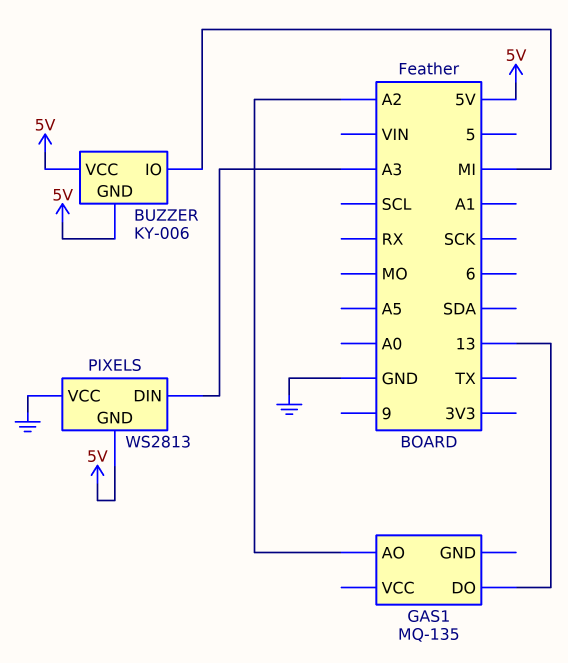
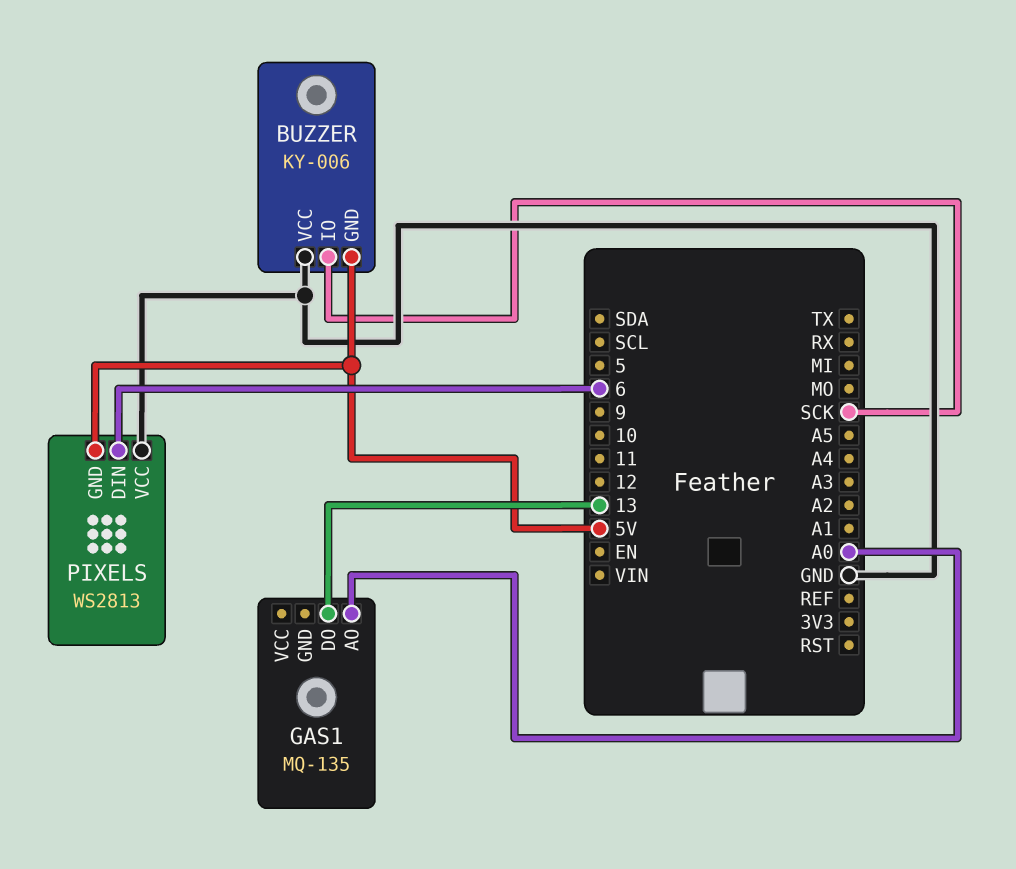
BUZZER pin IO: MI -> SCK
BUZZER pin VCC: 5V -> GND
GAS1 pin AO: A2 -> A0
PIXELS pin DIN: A3 -> 6

